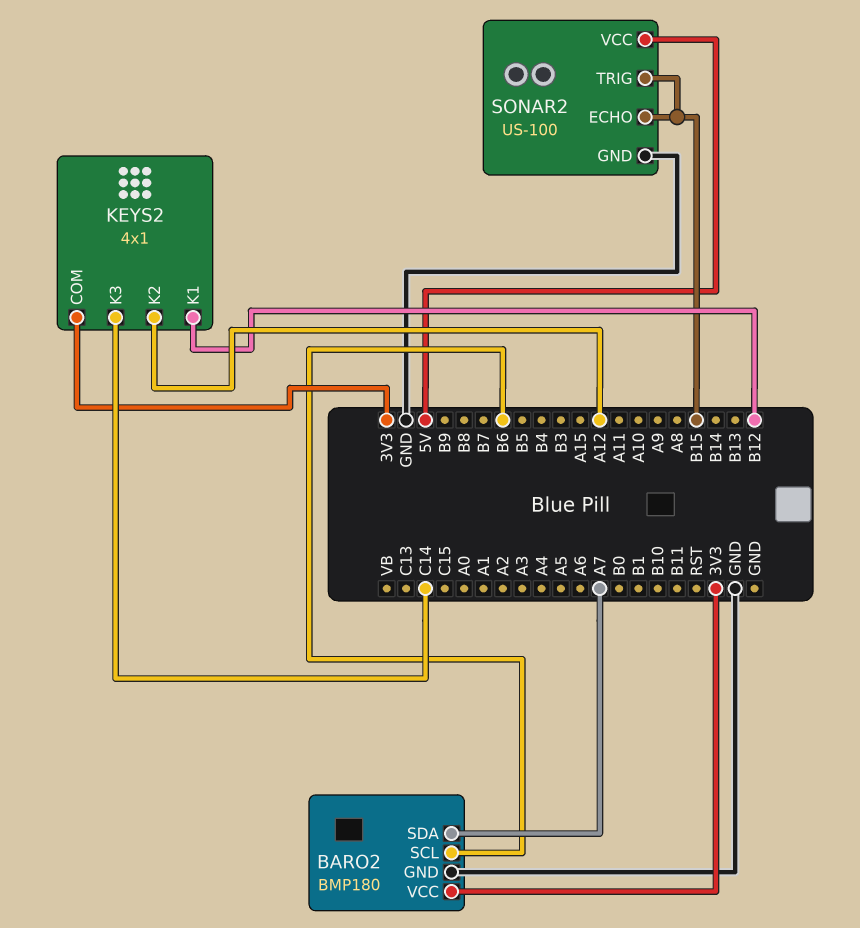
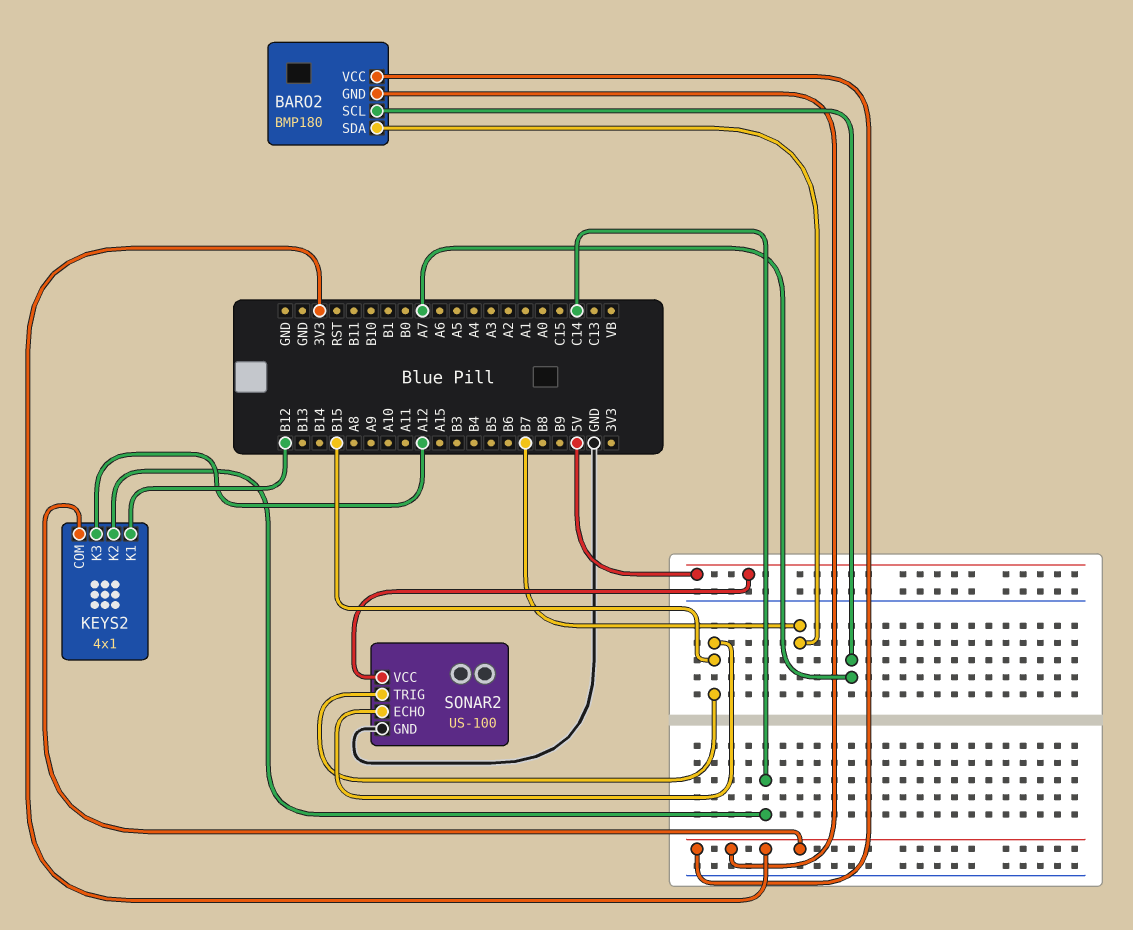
BARO2 pin GND: GND -> 3V3
BARO2 pin SCL: B6 -> A7
BARO2 pin SDA: A7 -> B7
KEYS2 pin K2: A12 -> C14
KEYS2 pin K3: C14 -> A12

